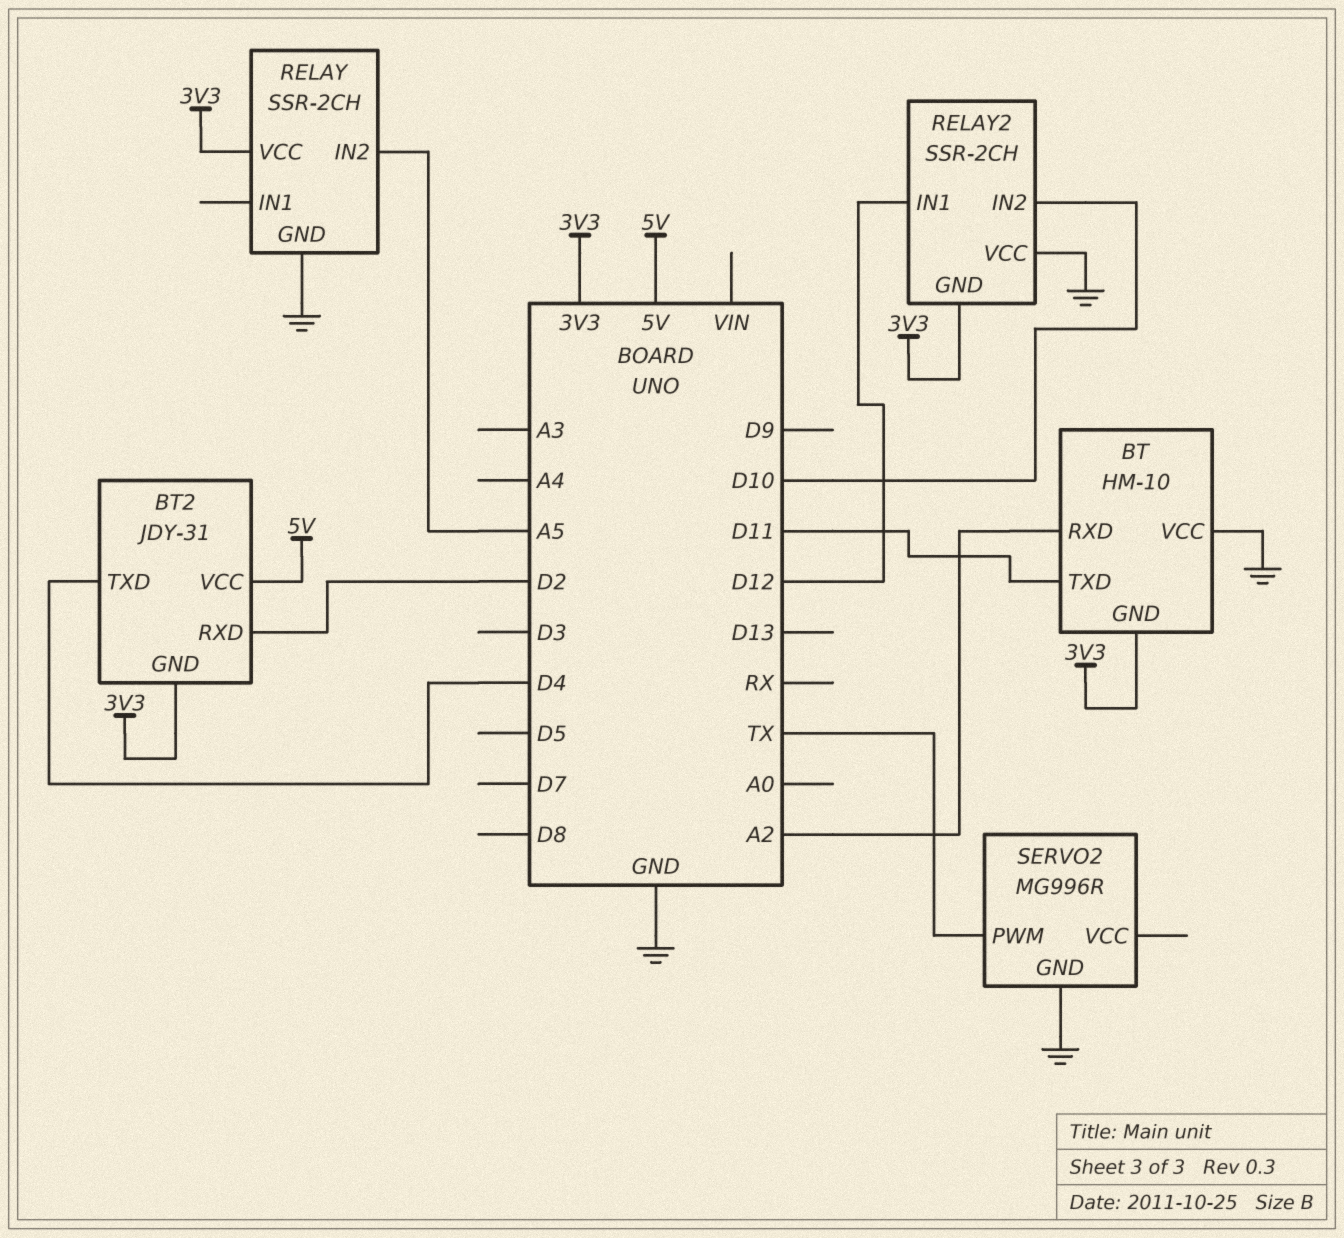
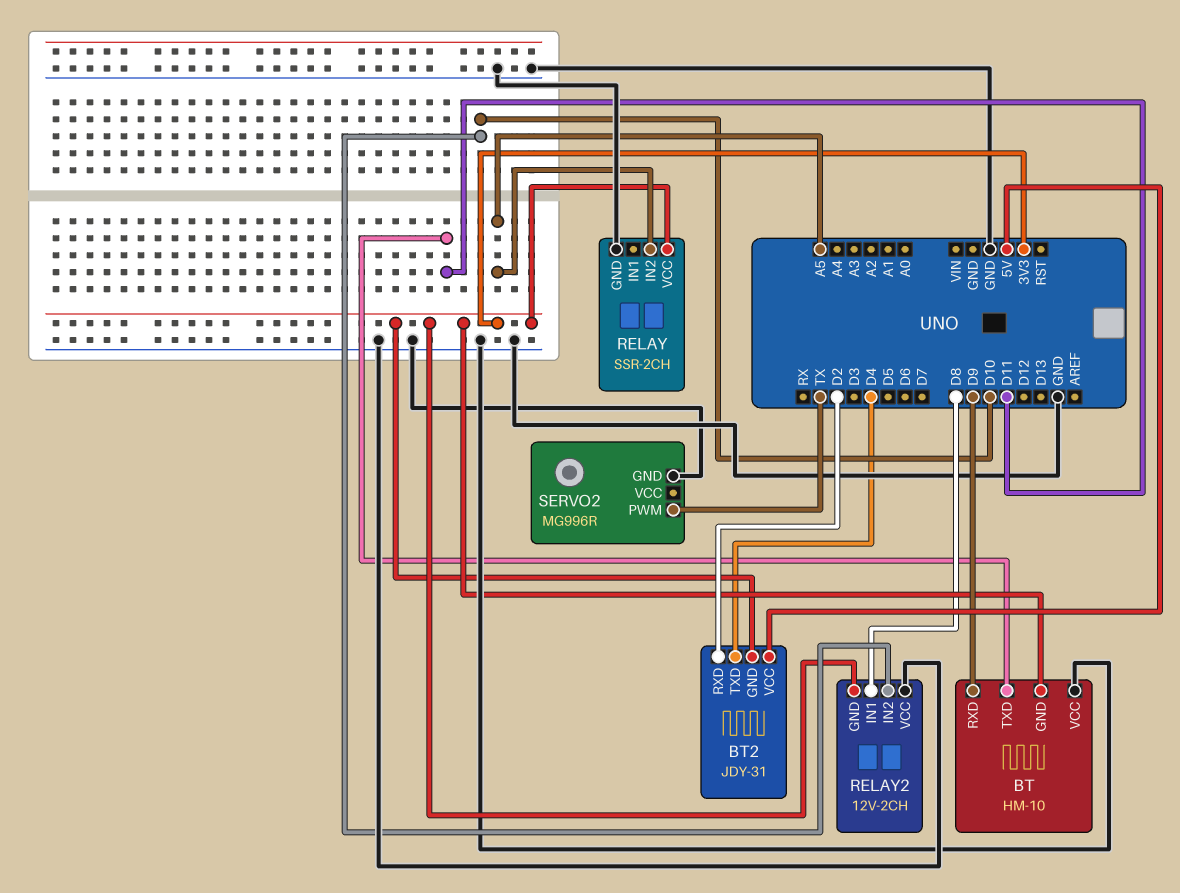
BT pin RXD: A2 -> D9
RELAY2: SSR-2CH -> 12V-2CH
RELAY2 pin IN1: D12 -> D8

